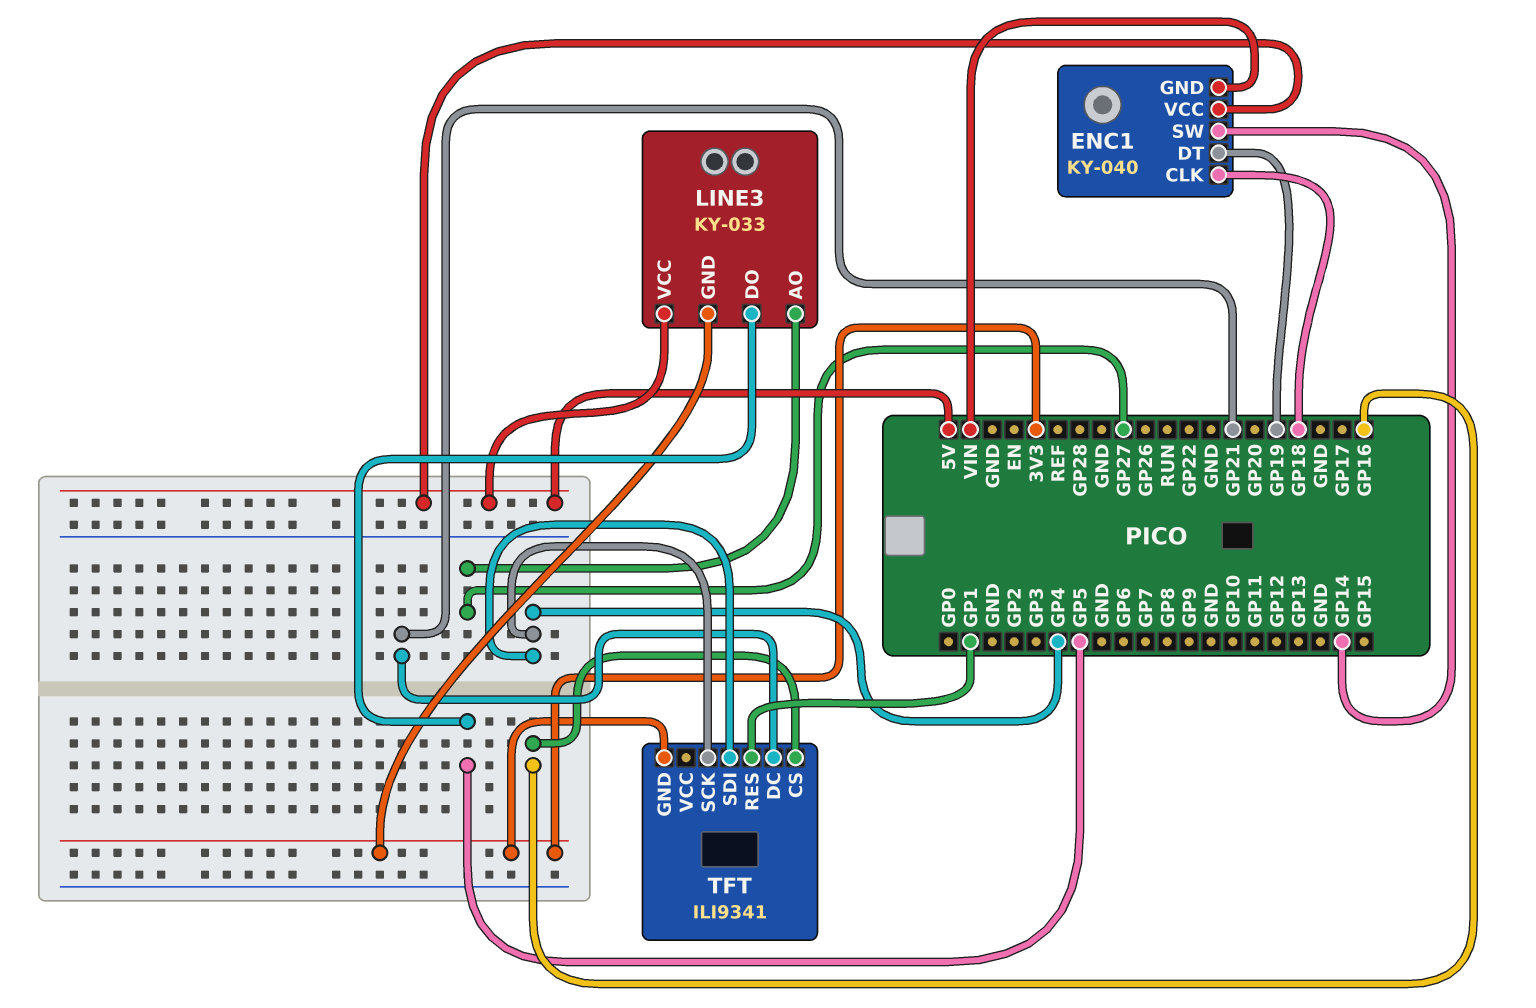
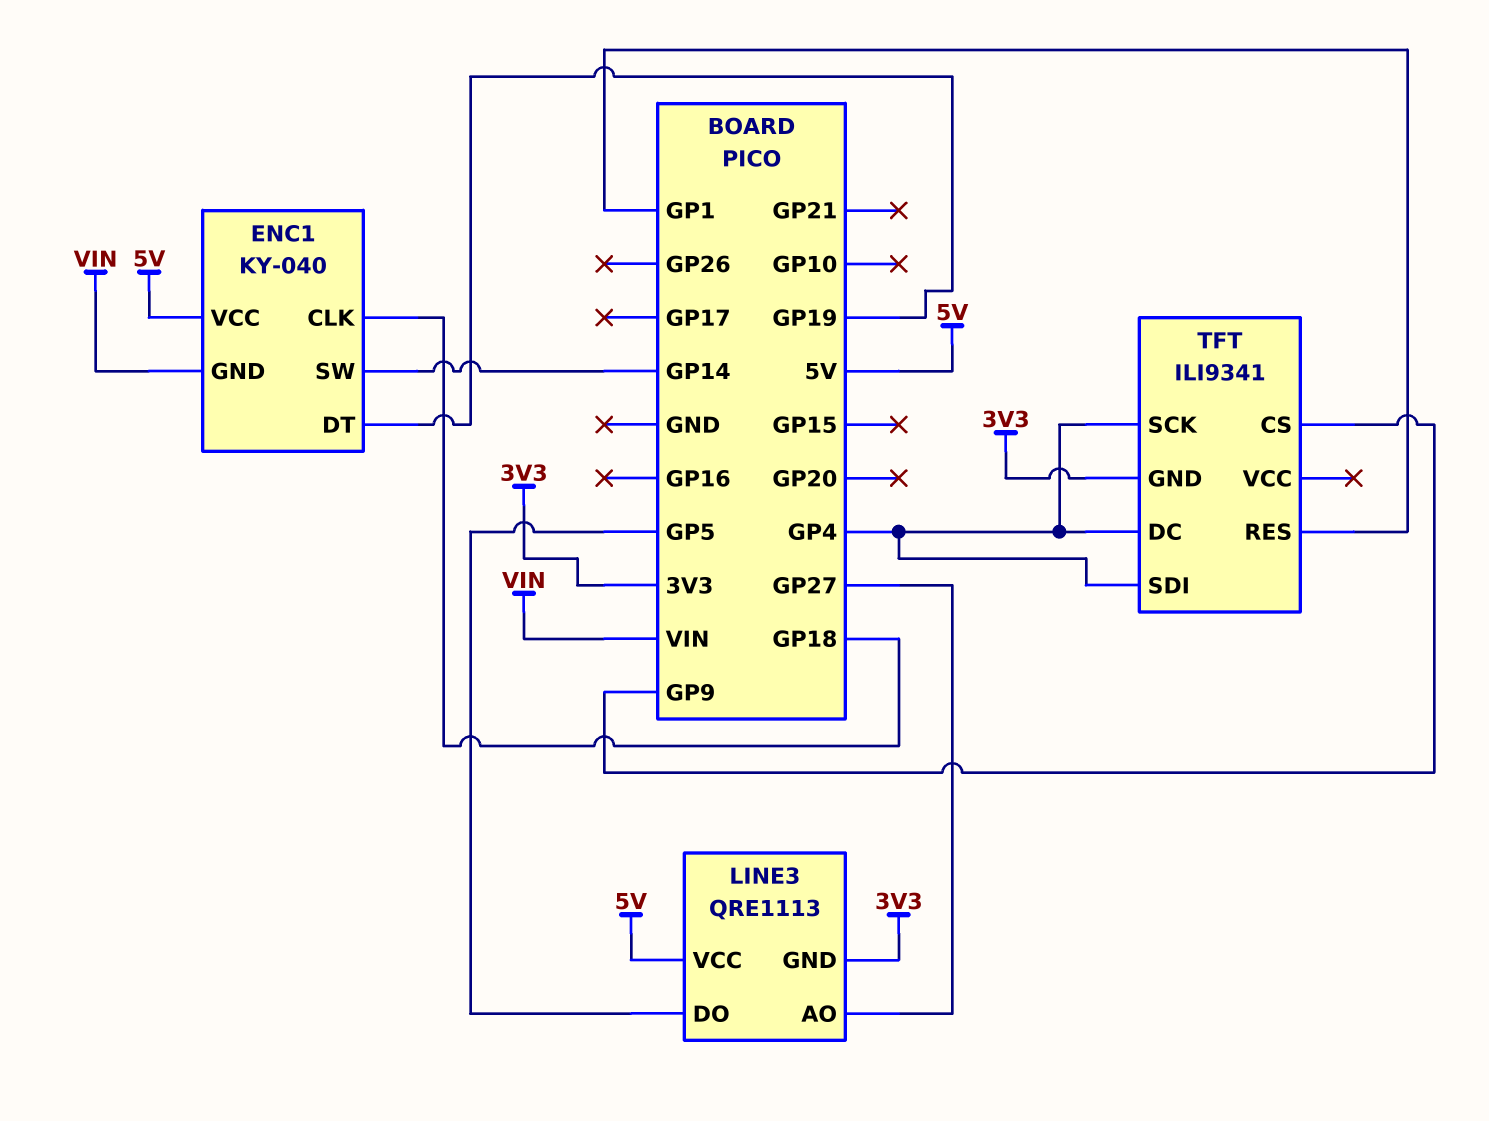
LINE3: KY-033 -> QRE1113
TFT pin CS: GP16 -> GP9
TFT pin DC: GP21 -> GP4

